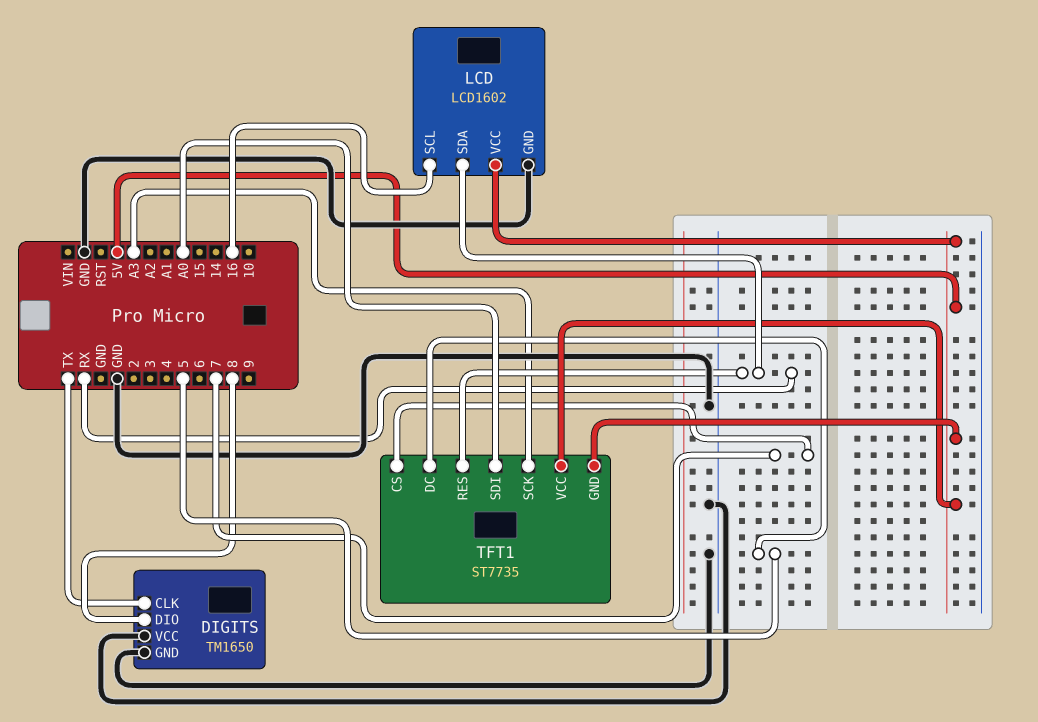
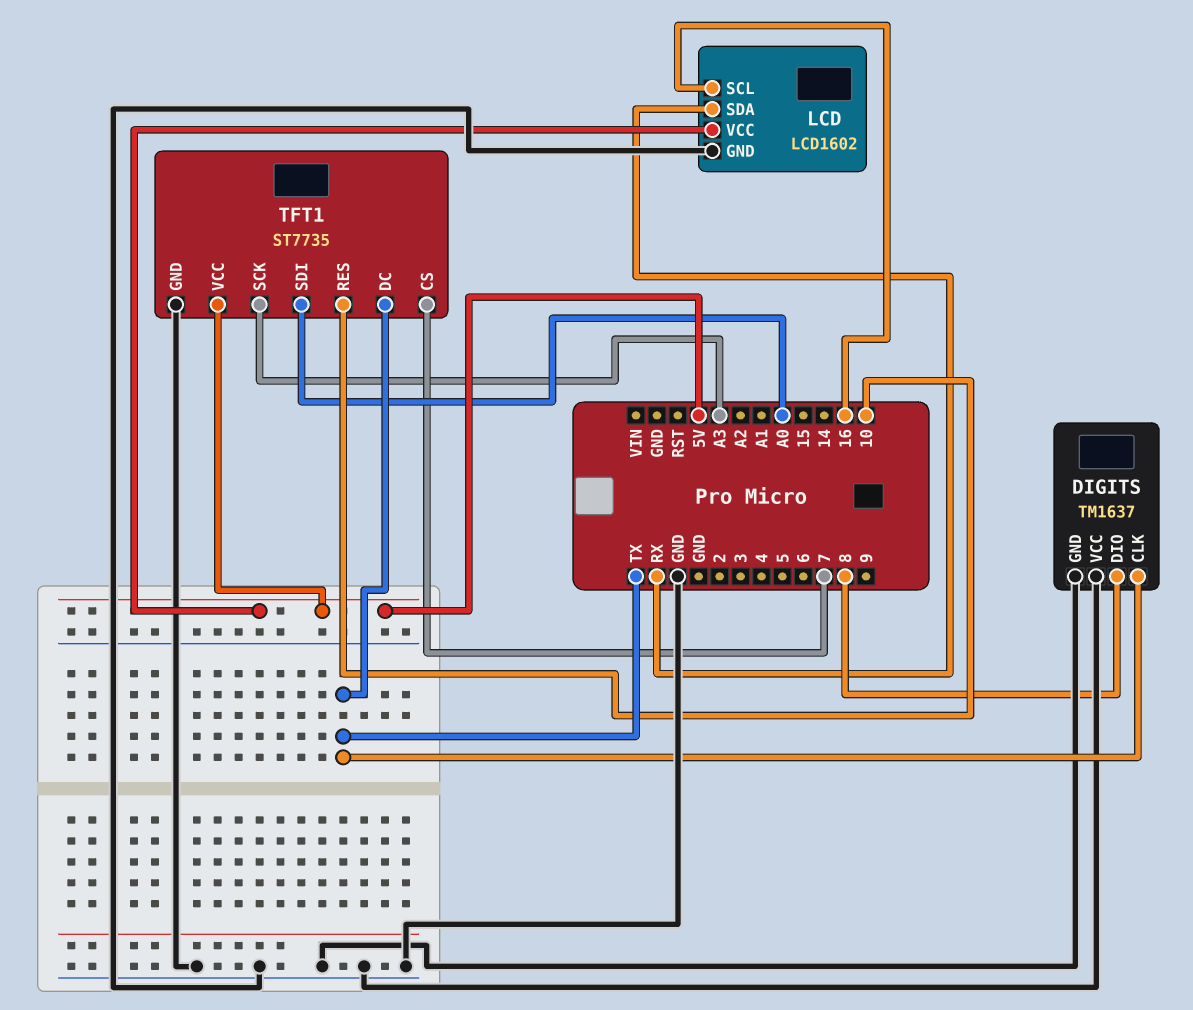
DIGITS: TM1650 -> TM1637
TFT1 pin DC: 5 -> TX
TFT1 pin GND: 5V -> GND
TFT1 pin RES: RX -> 10

